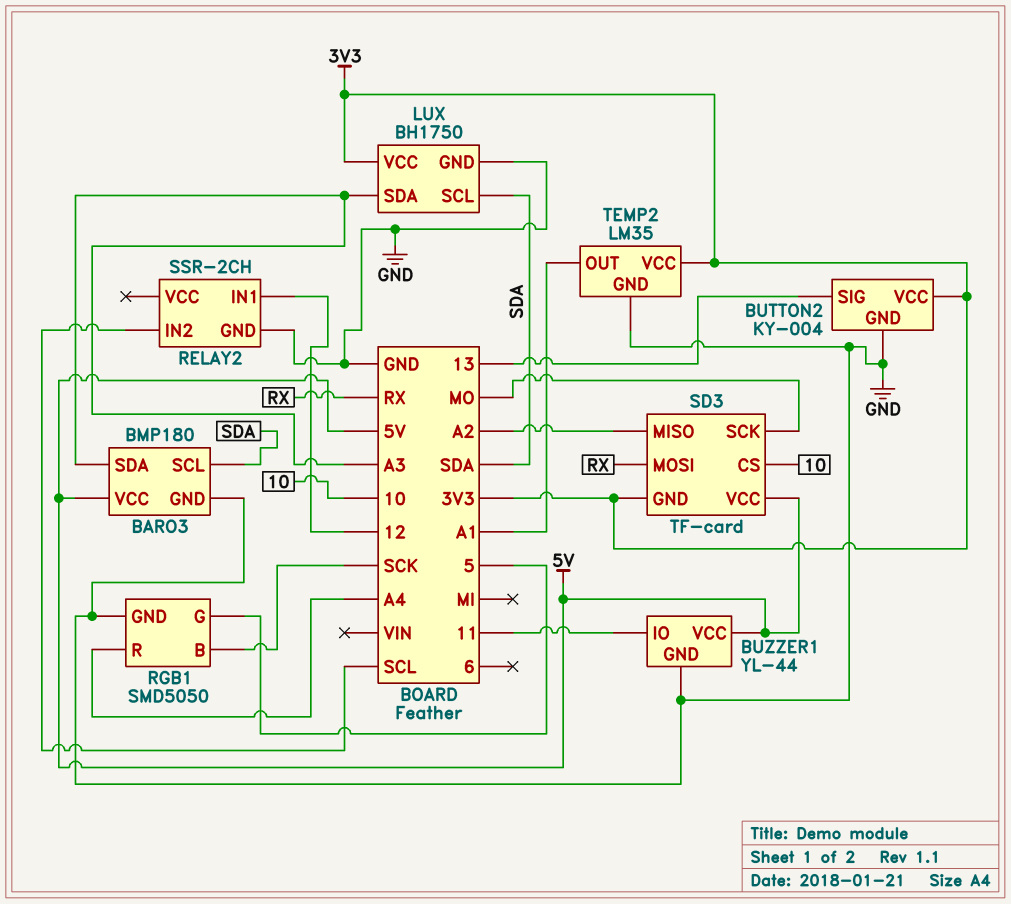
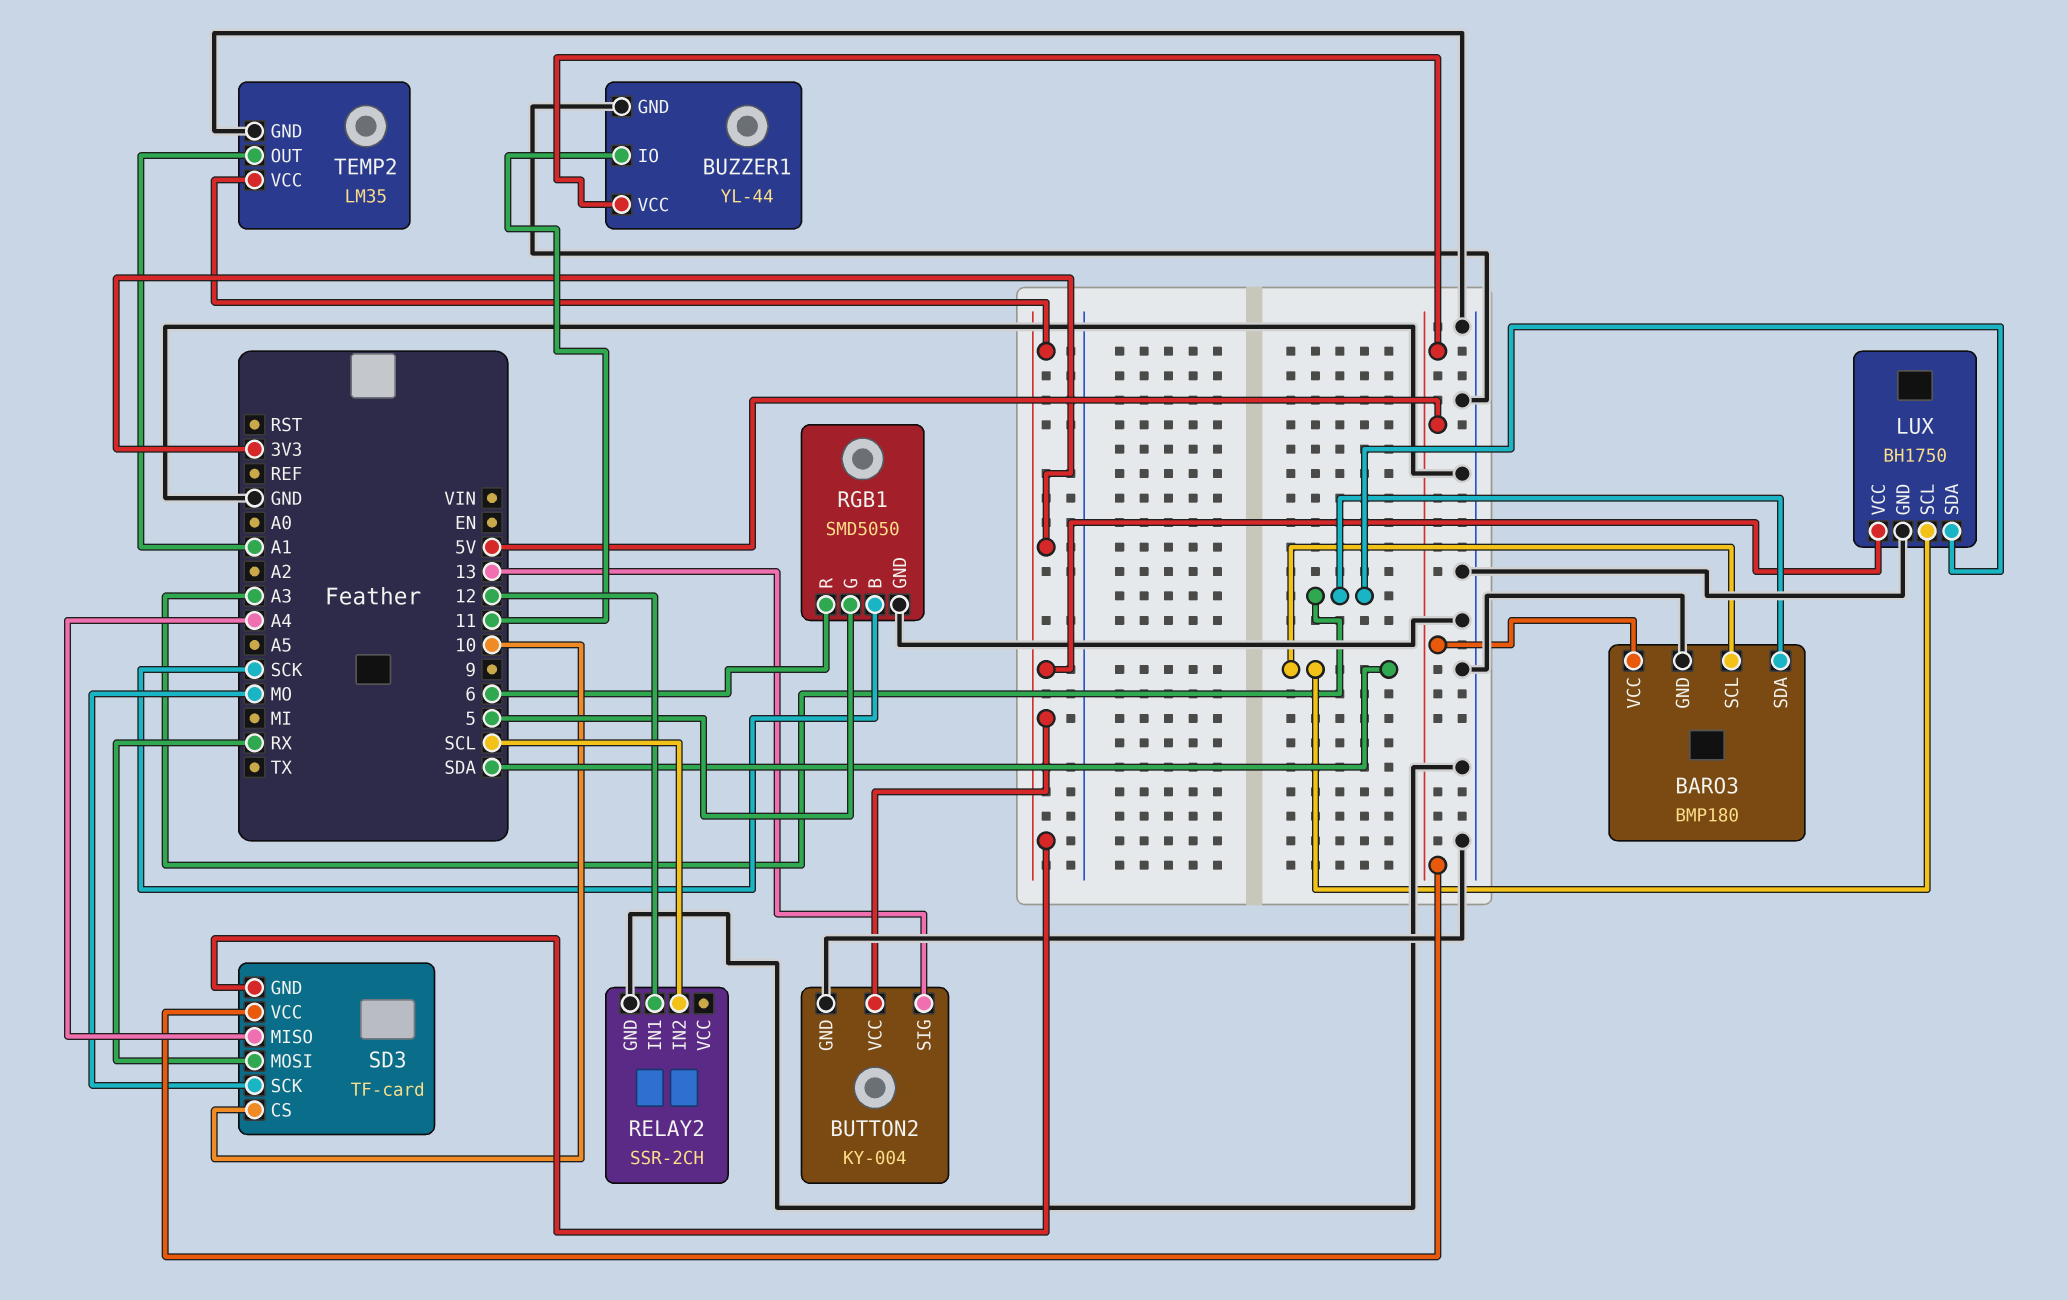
RGB1 pin R: A4 -> 6
SD3 pin MISO: A2 -> A4

